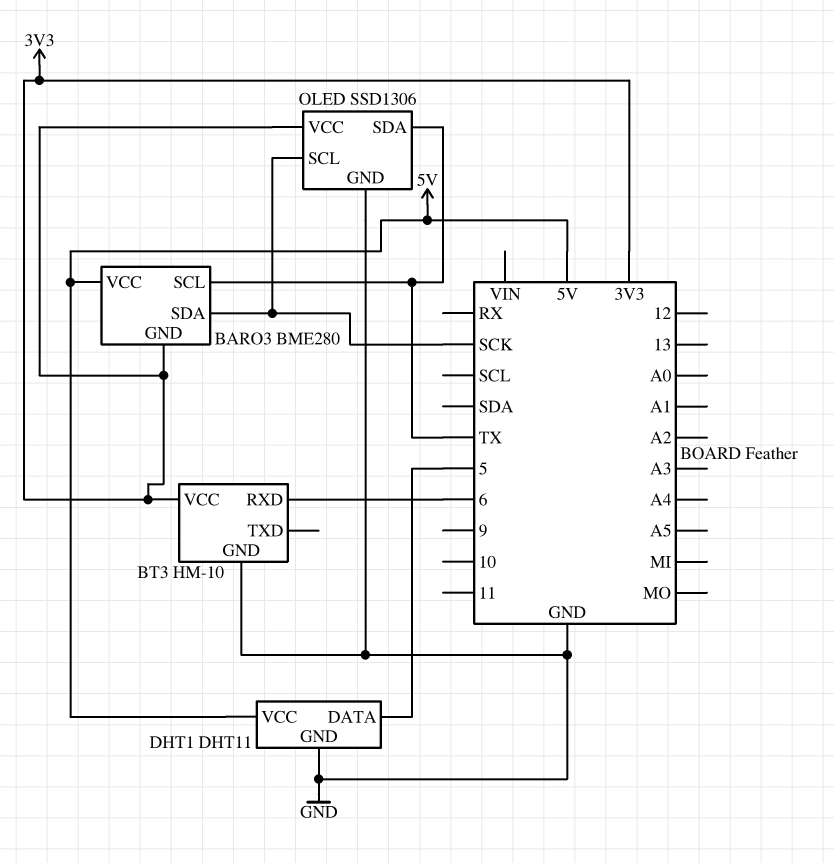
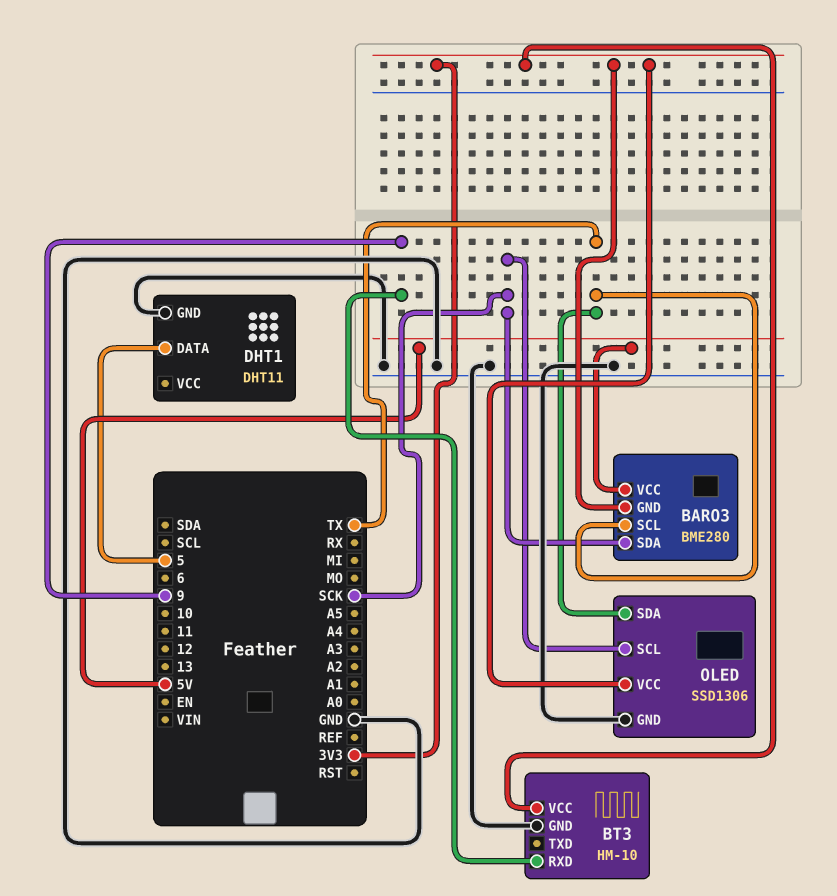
BT3 pin RXD: 6 -> 9
DHT1 pin VCC: 5V -> none

